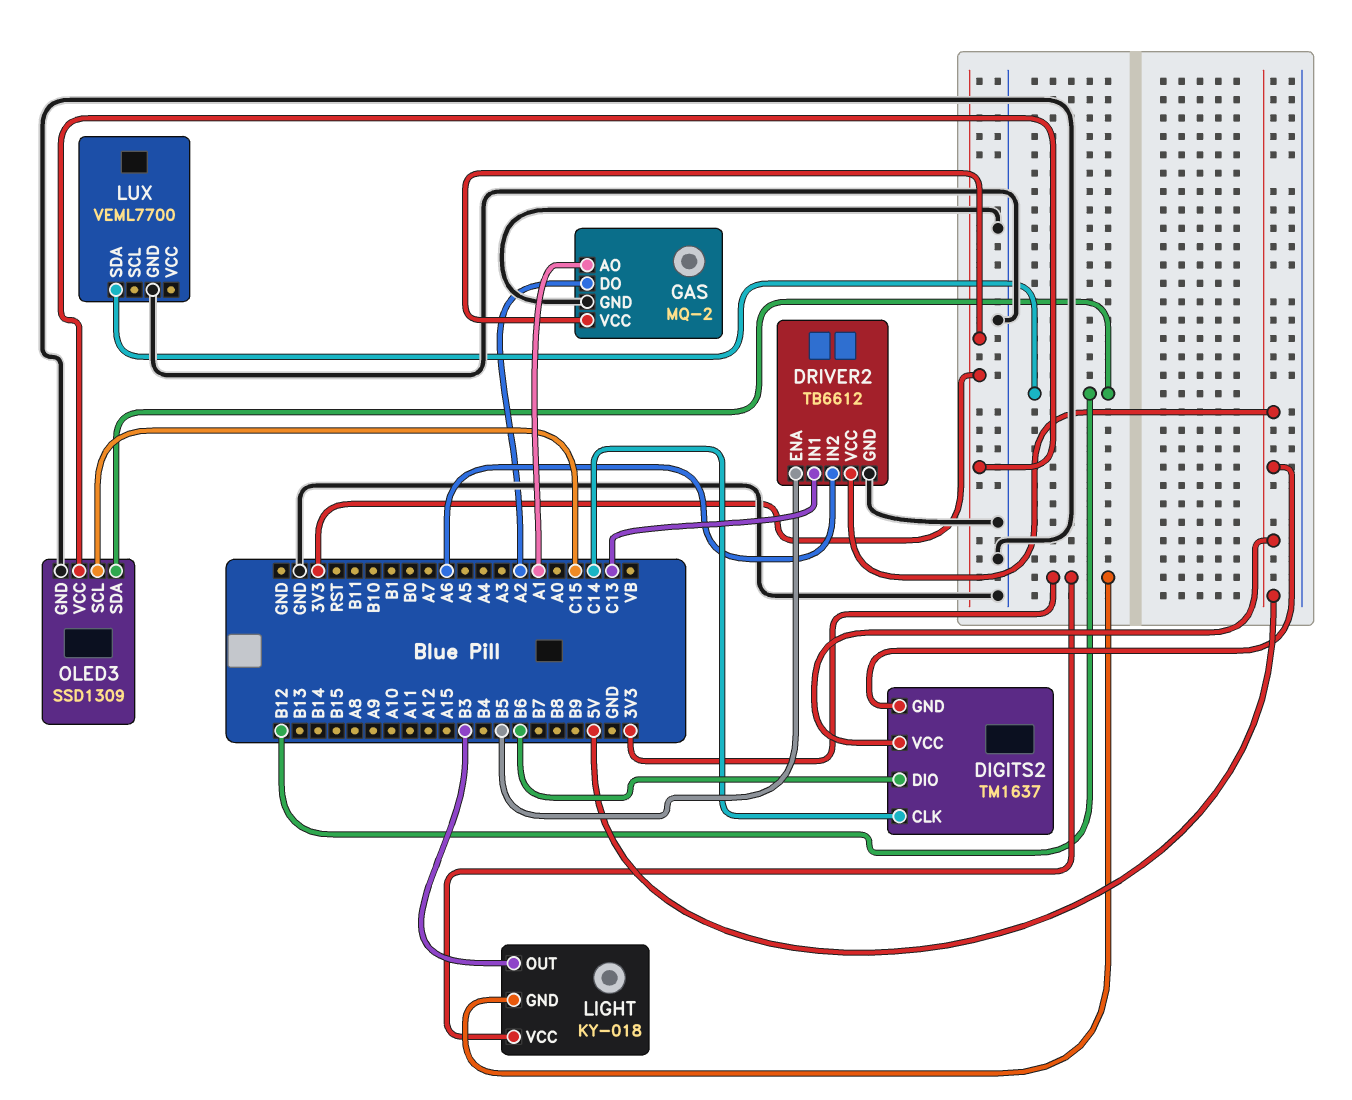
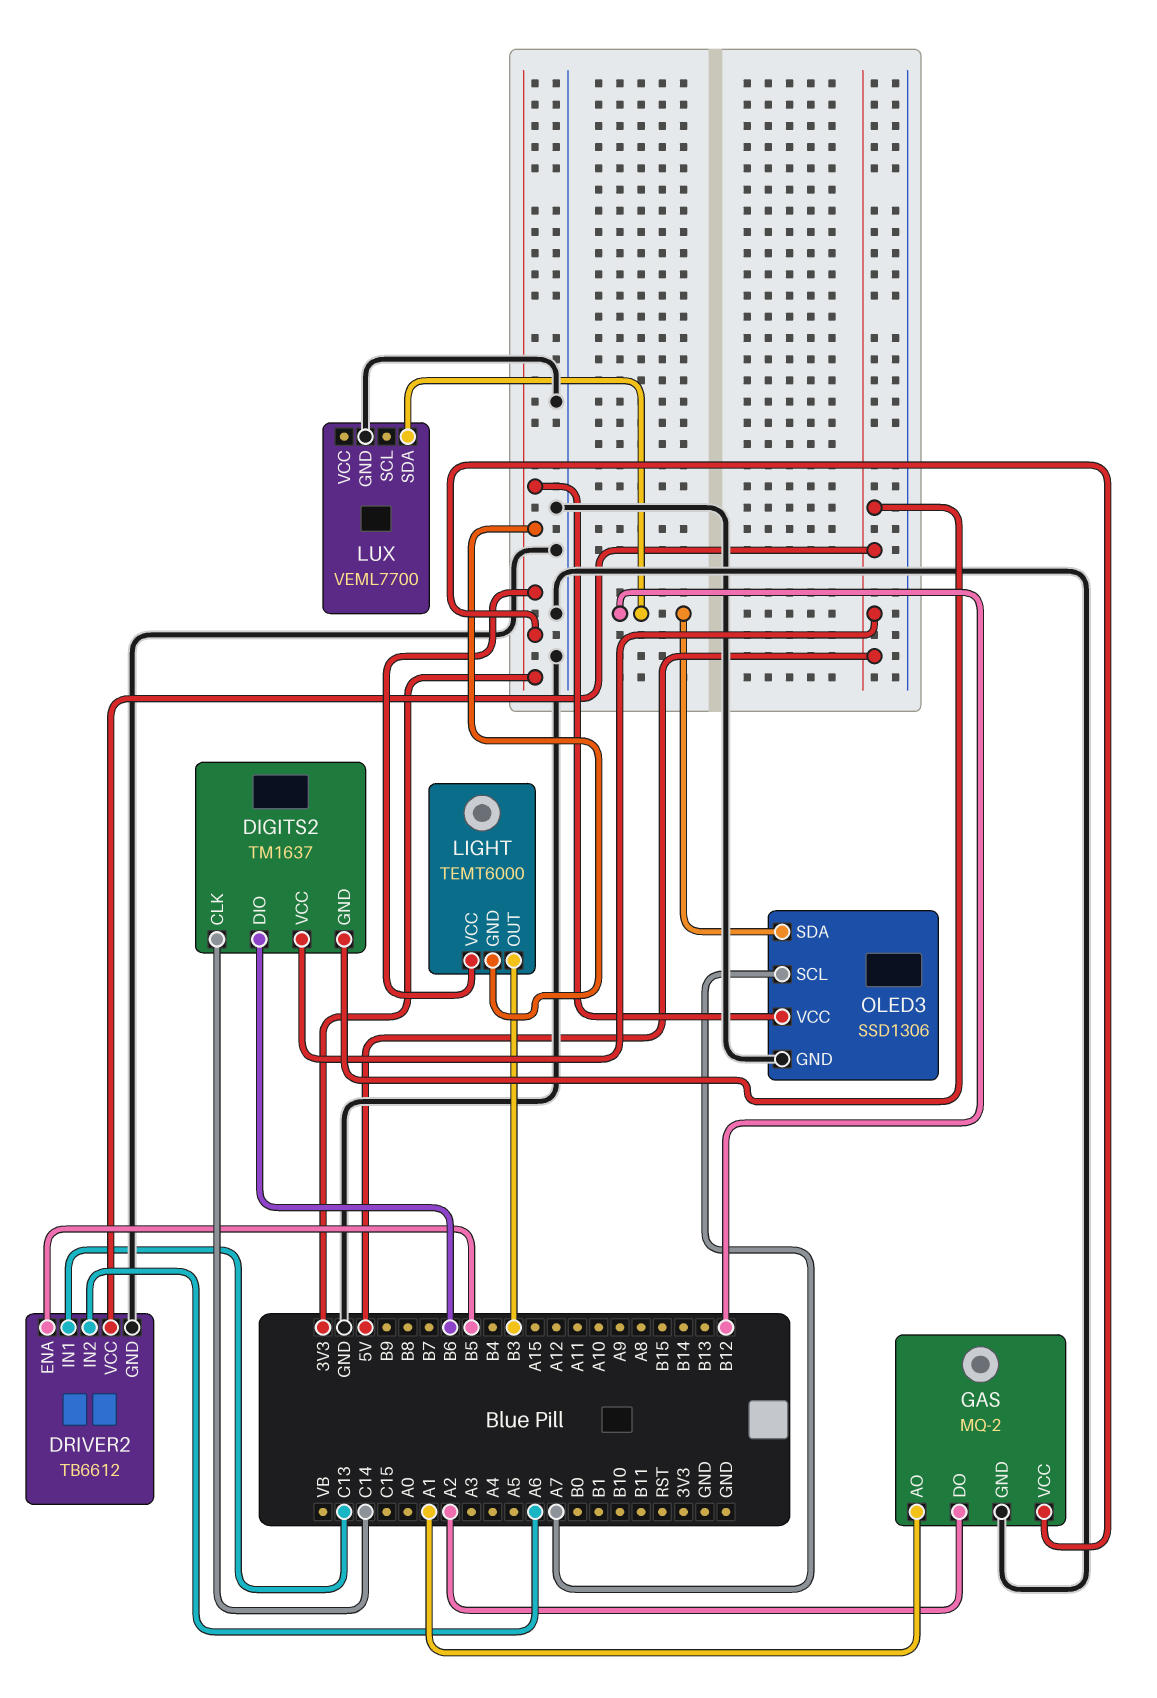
LIGHT: KY-018 -> TEMT6000
OLED3: SSD1309 -> SSD1306
OLED3 pin SCL: C15 -> A7

